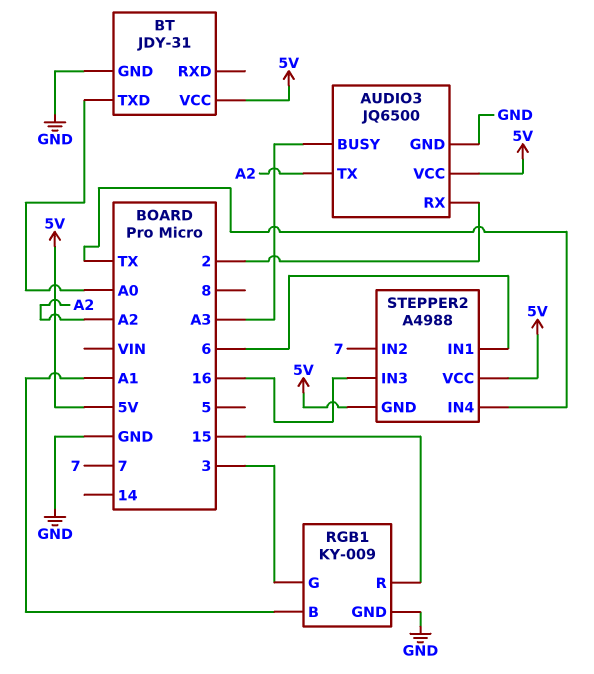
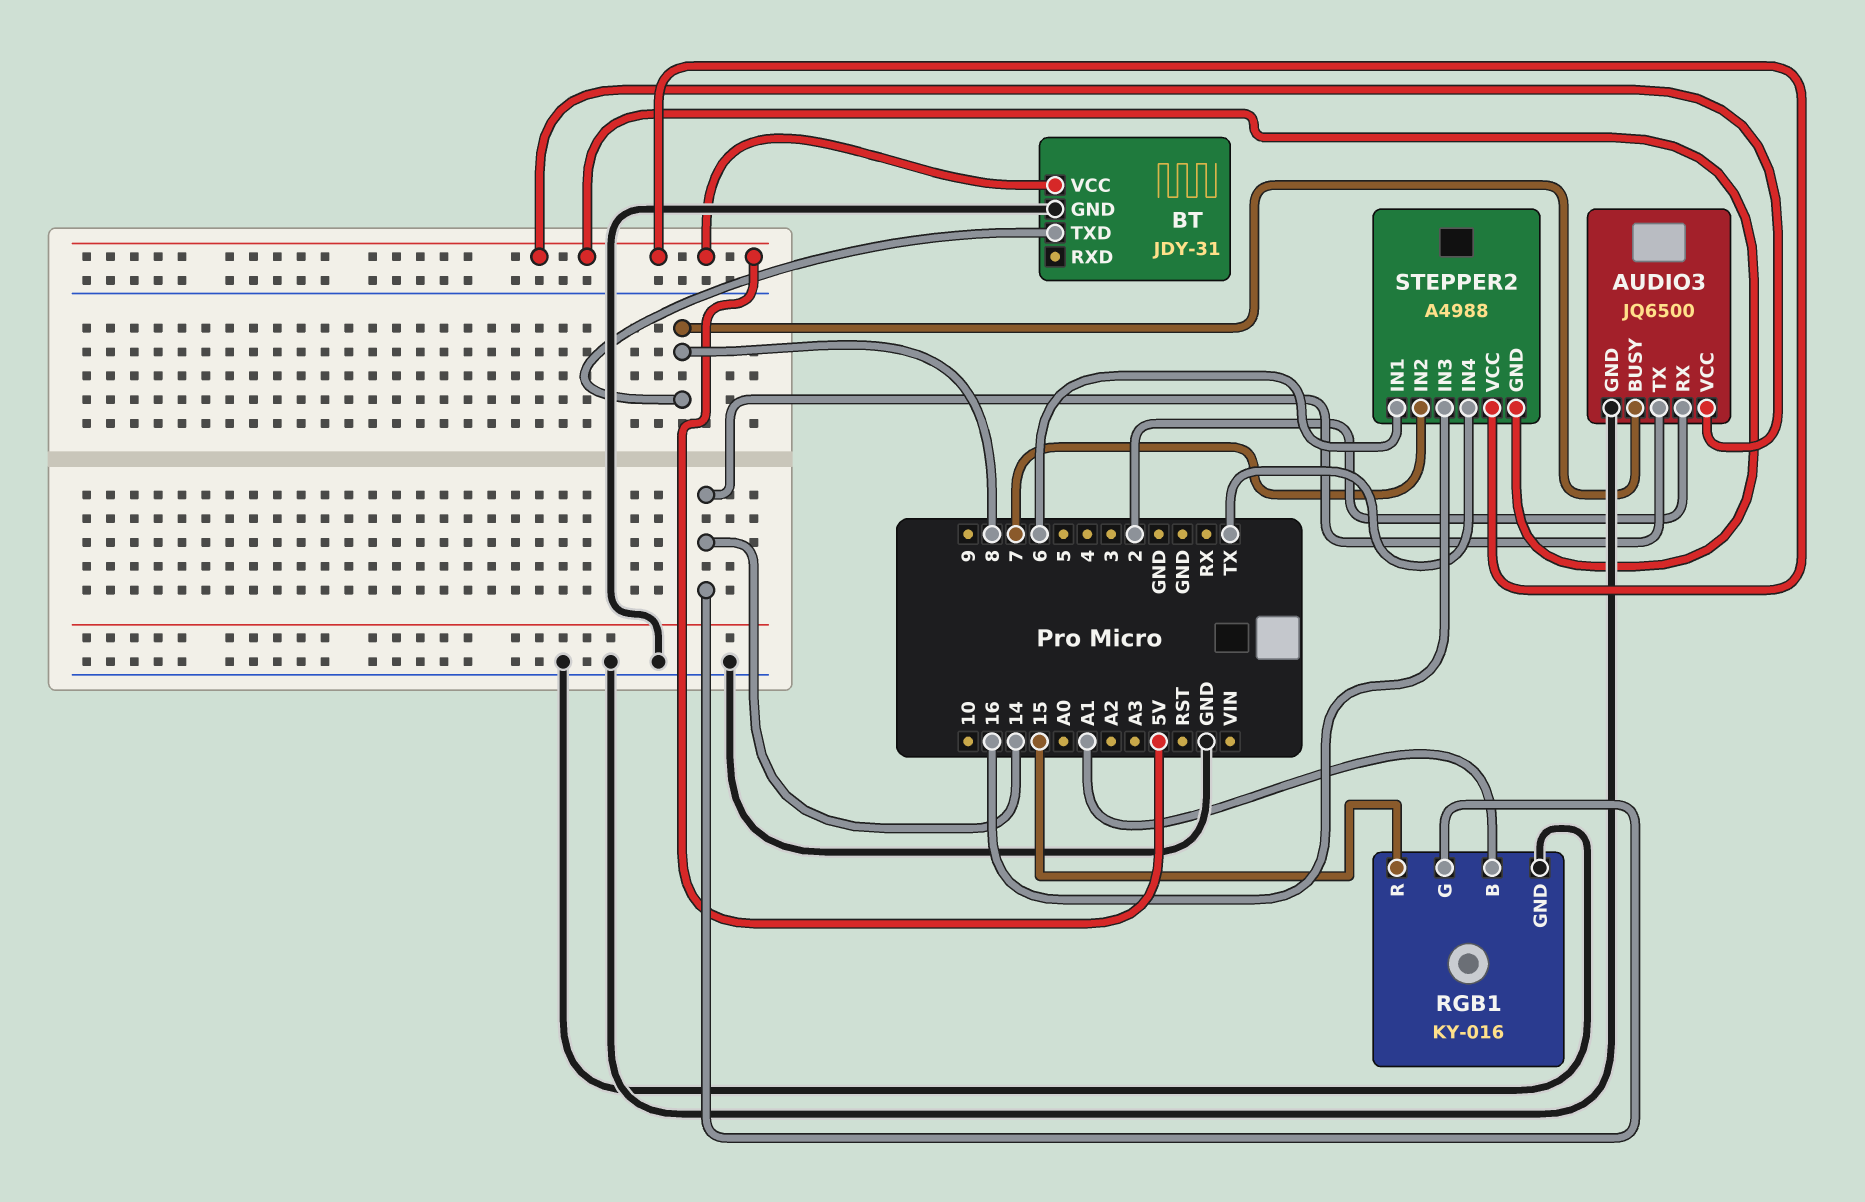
AUDIO3 pin BUSY: A3 -> 8
AUDIO3 pin TX: A2 -> 14
BT pin TXD: A0 -> 8
RGB1: KY-009 -> KY-016
RGB1 pin G: 3 -> 14

